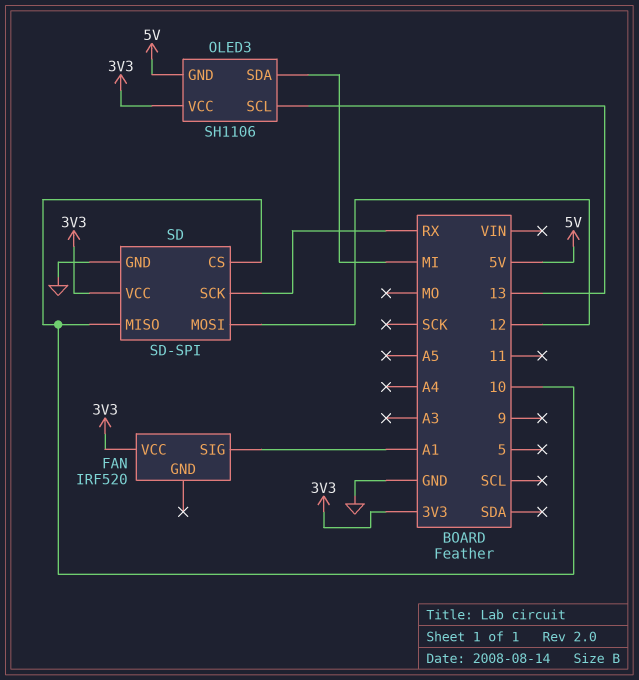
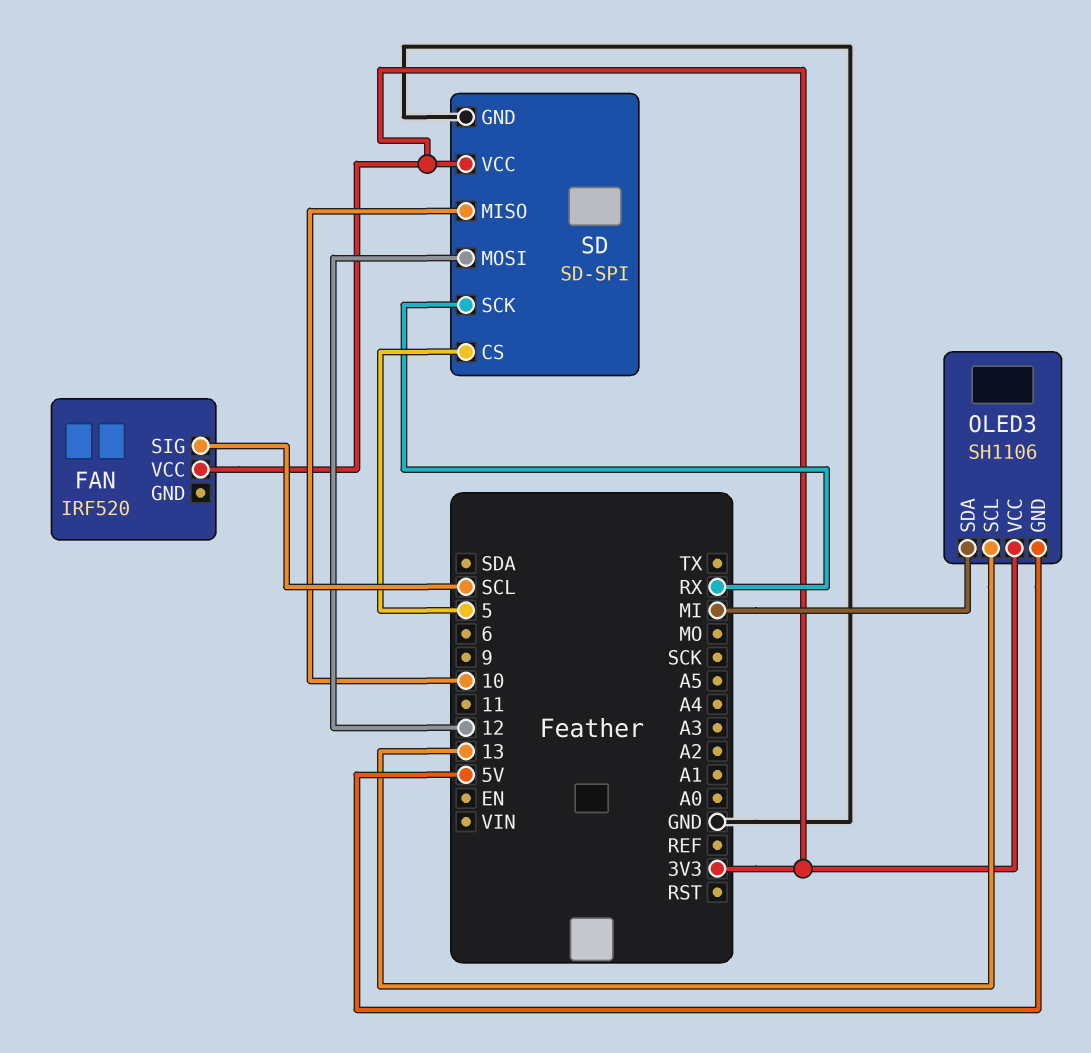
FAN pin SIG: A1 -> SCL
SD pin CS: 10 -> 5

